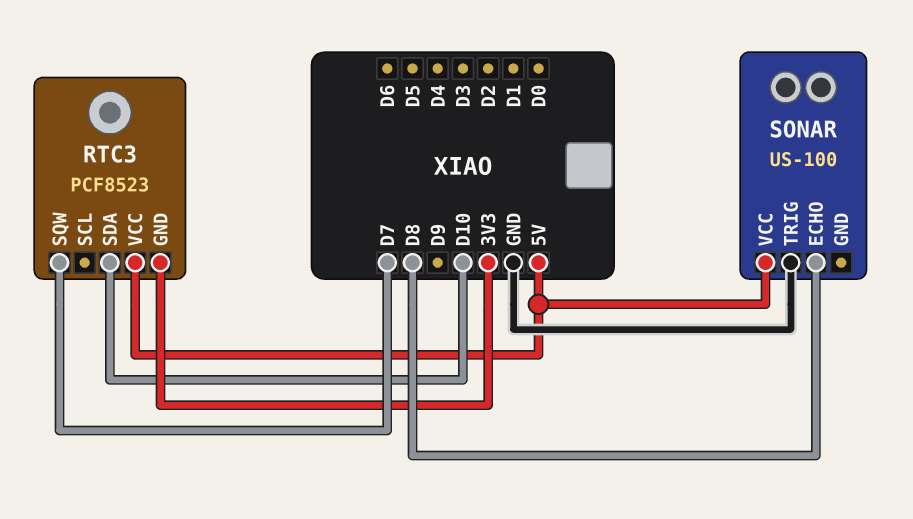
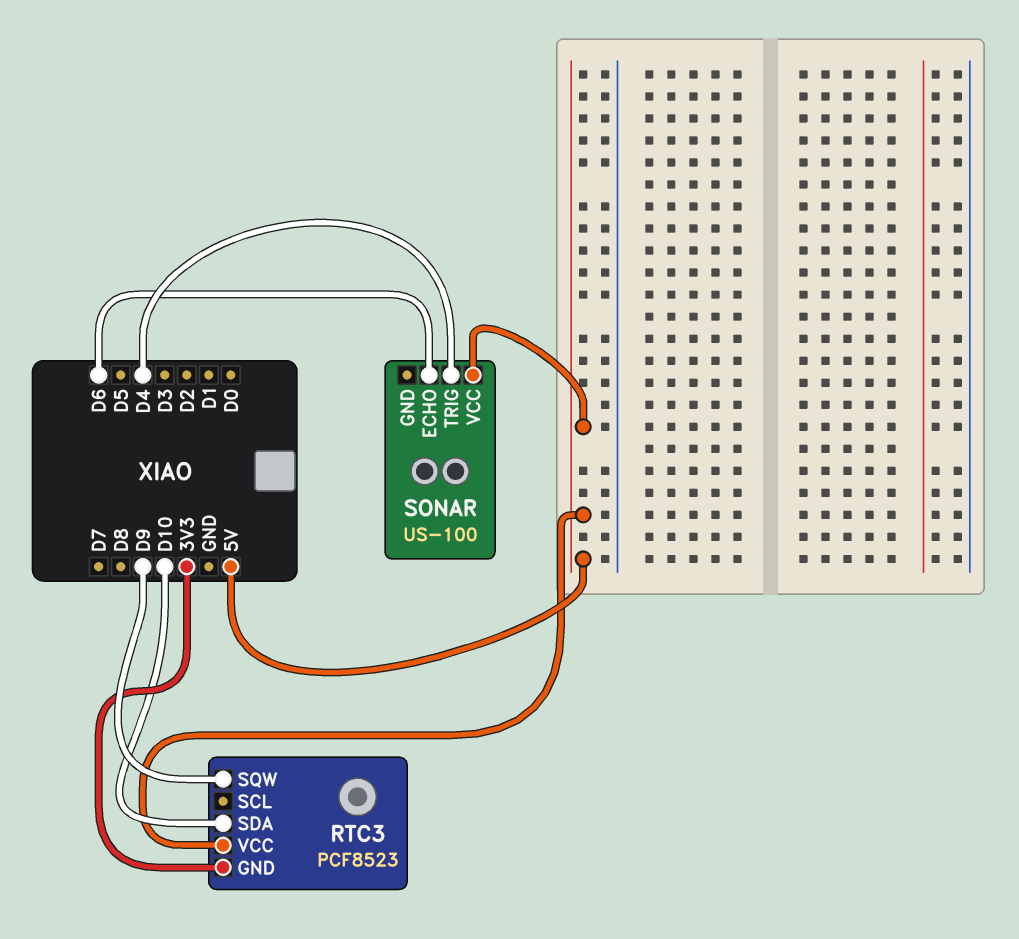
RTC3 pin SQW: D7 -> D9
SONAR pin ECHO: D8 -> D6
SONAR pin TRIG: GND -> D4

